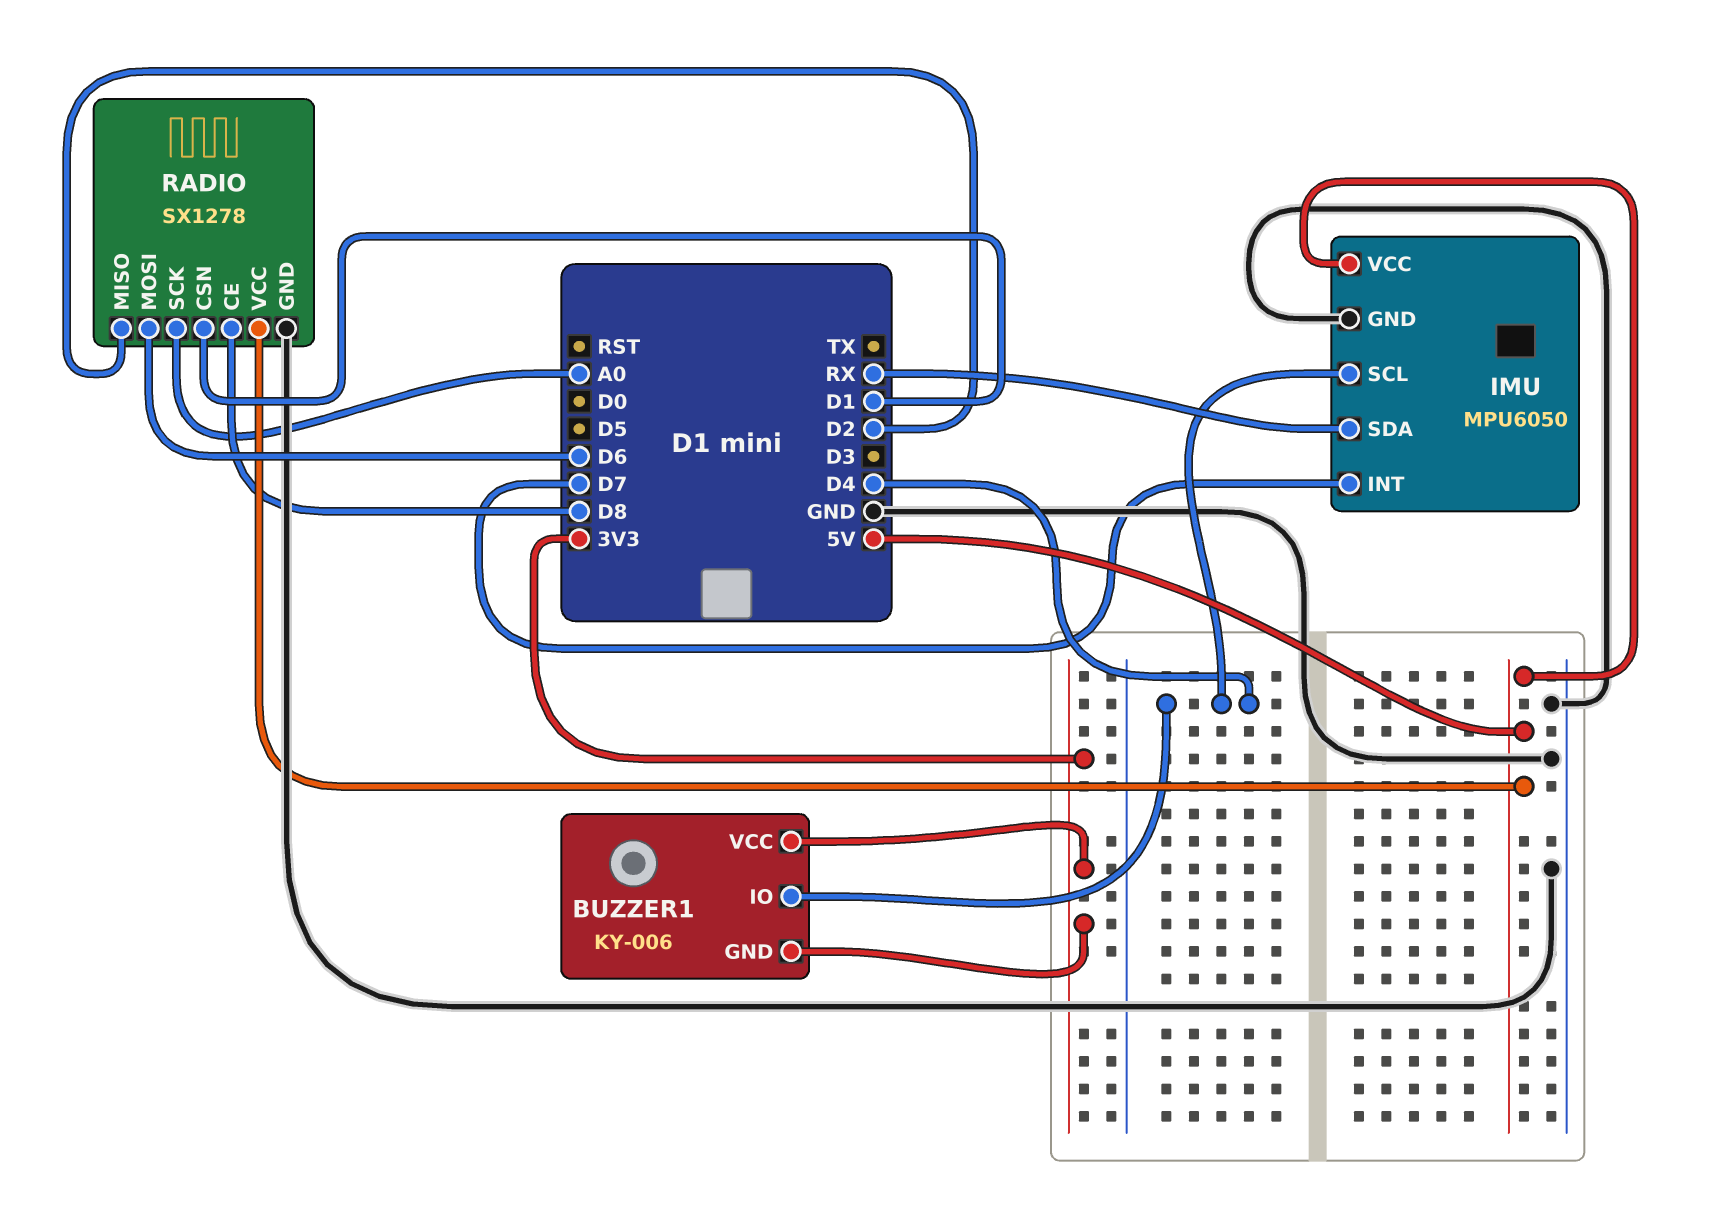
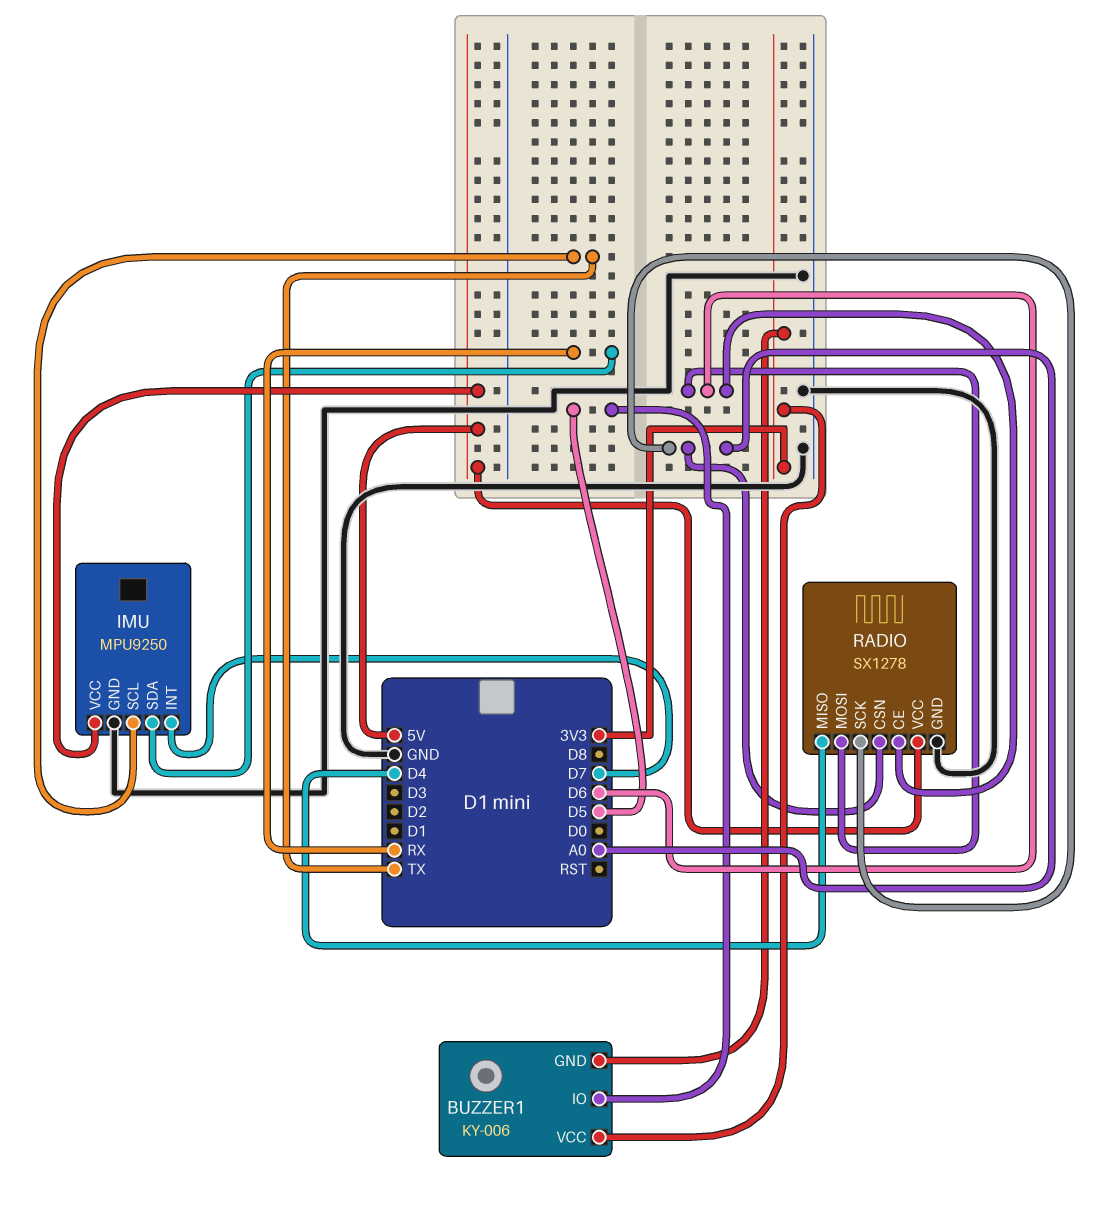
BUZZER1 pin IO: D4 -> D5
IMU: MPU6050 -> MPU9250
IMU pin SCL: D4 -> TX
RADIO pin CE: D8 -> D6
RADIO pin CSN: D1 -> A0
RADIO pin MISO: D2 -> D4

